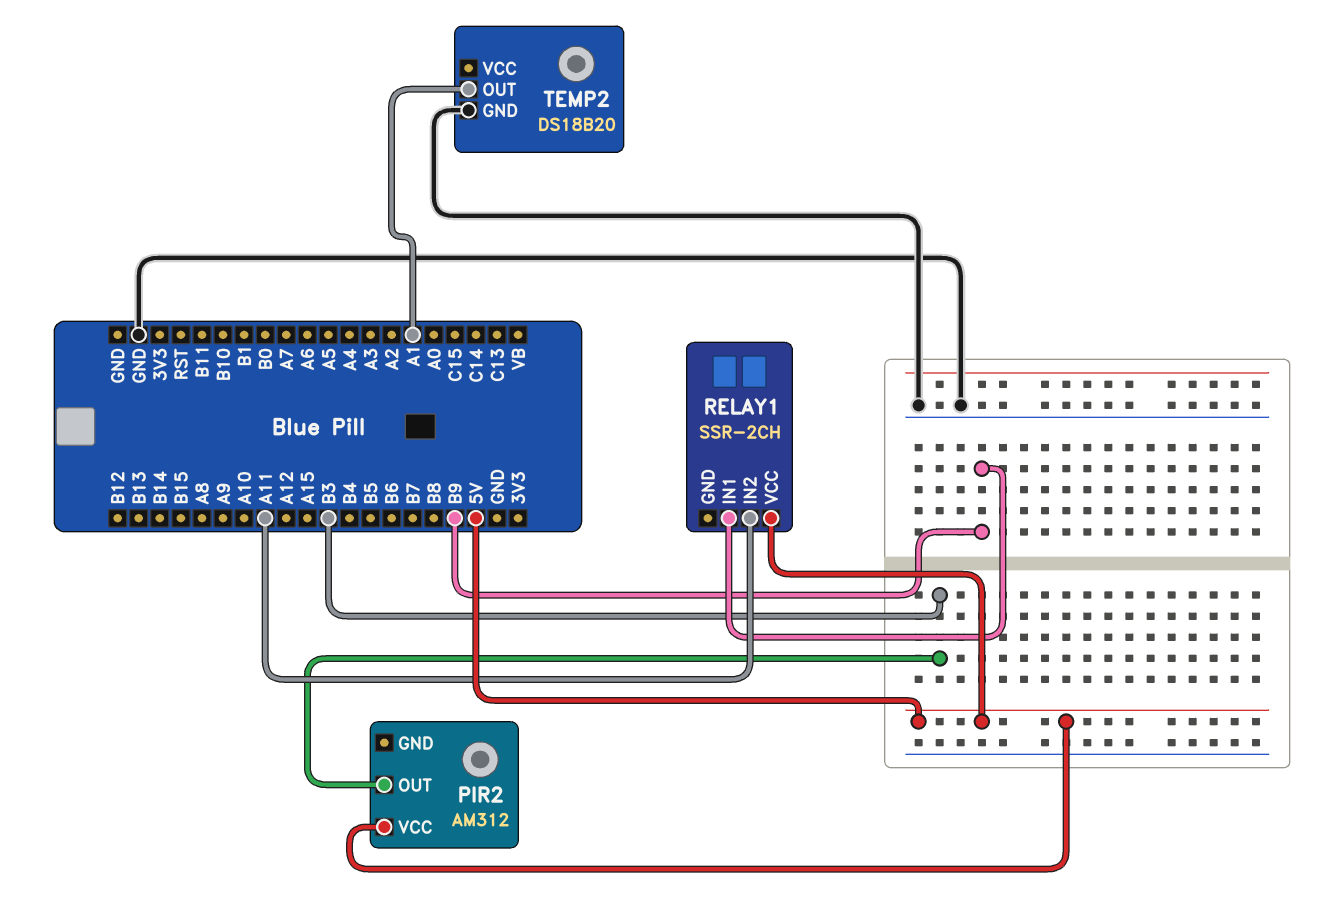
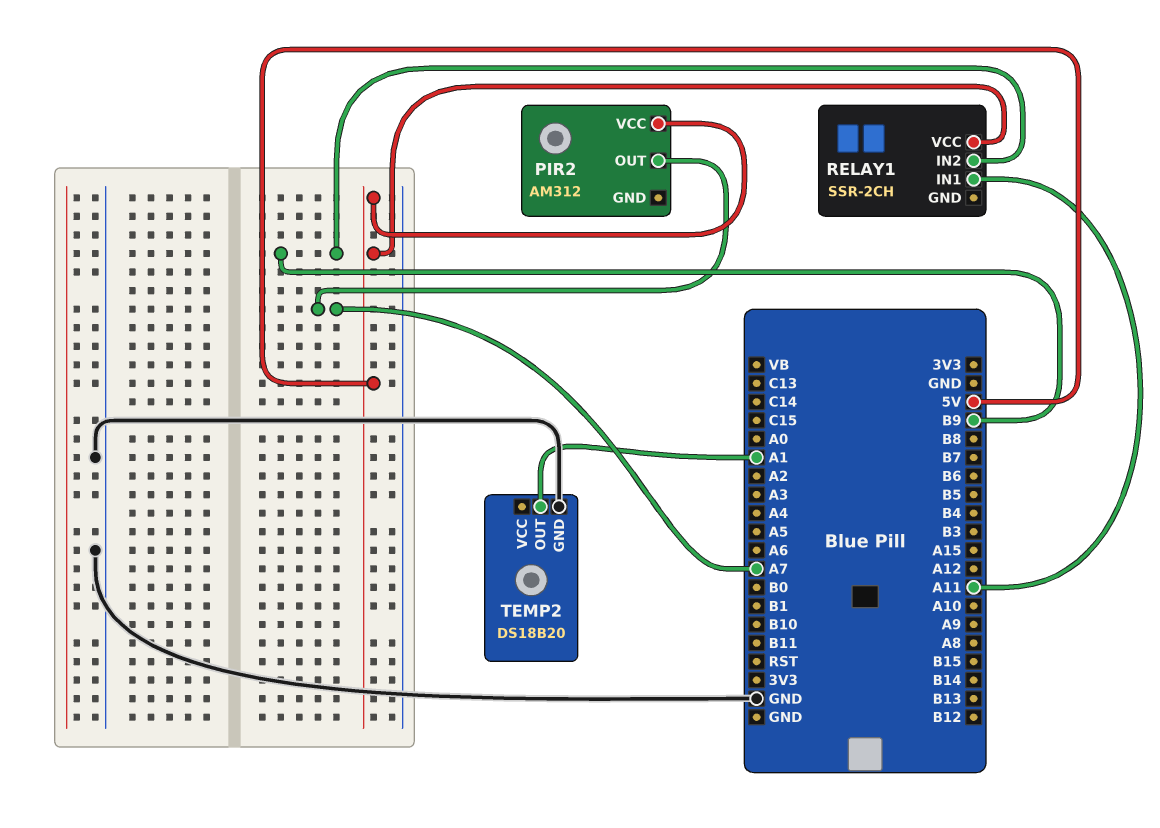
PIR2 pin OUT: B3 -> A7
RELAY1 pin IN1: B9 -> A11
RELAY1 pin IN2: A11 -> B9

